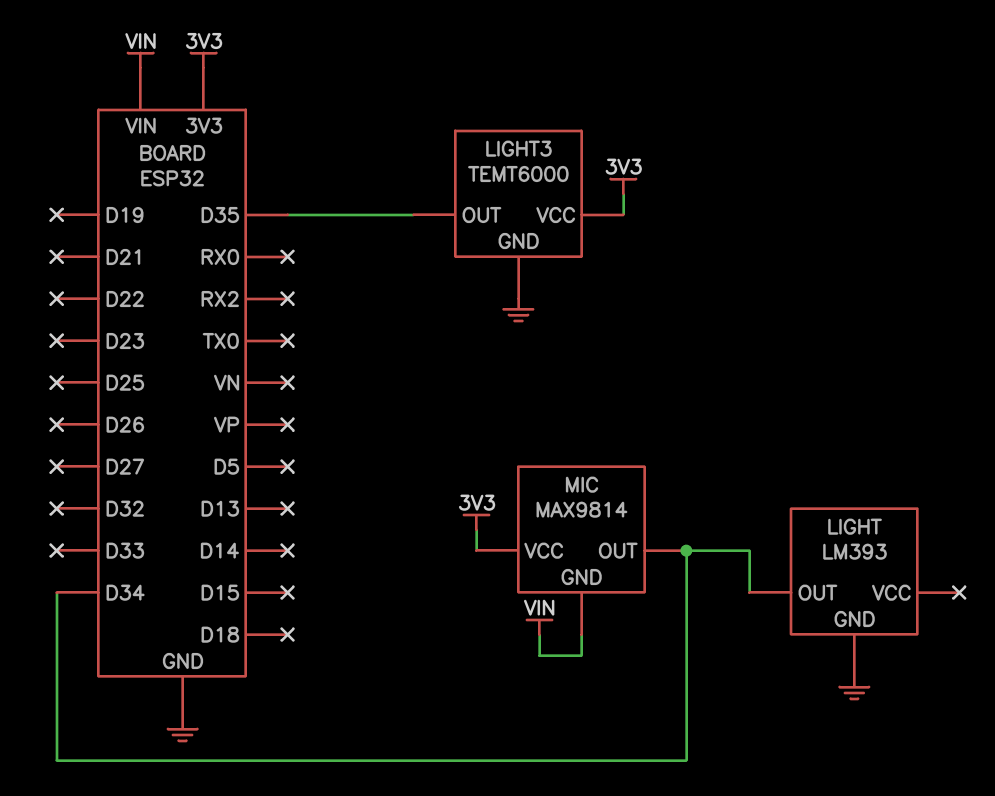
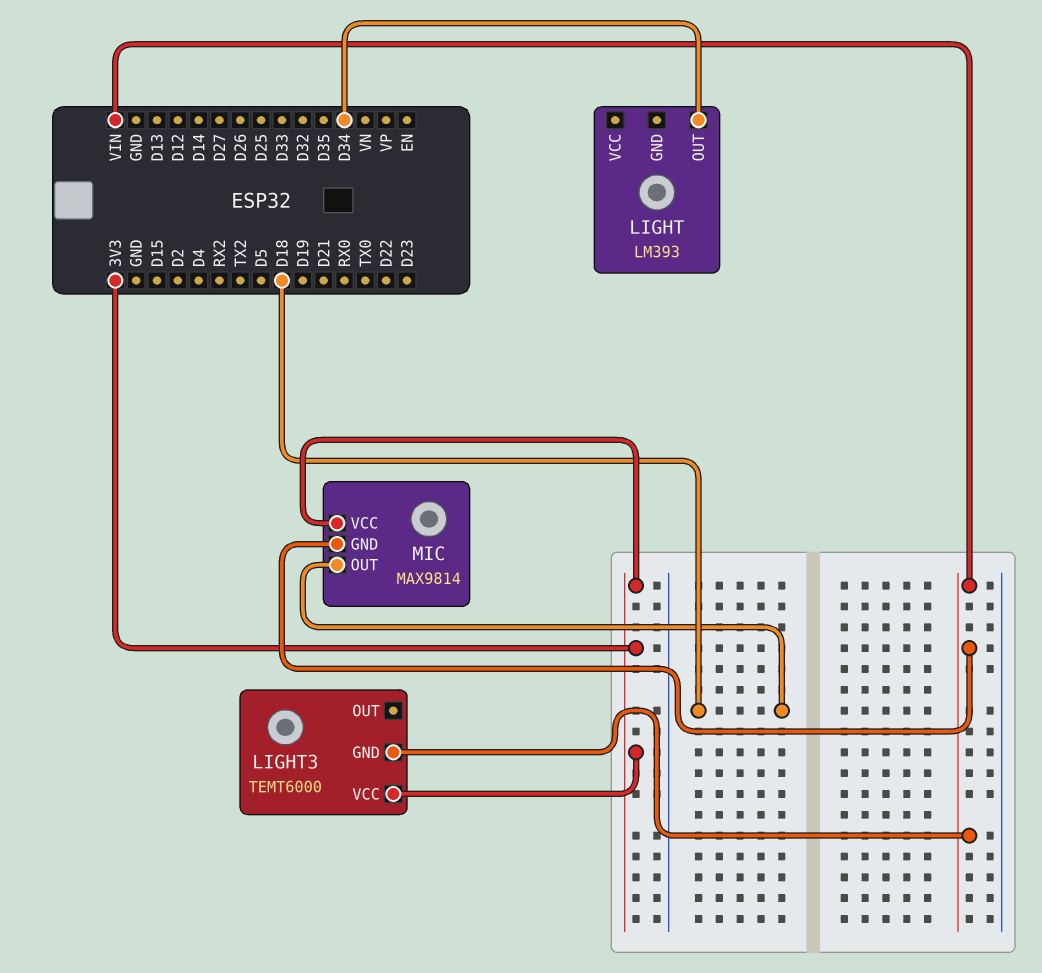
LIGHT pin GND: GND -> none
LIGHT3 pin GND: GND -> VIN
LIGHT3 pin OUT: D35 -> none
MIC pin OUT: D34 -> D18

